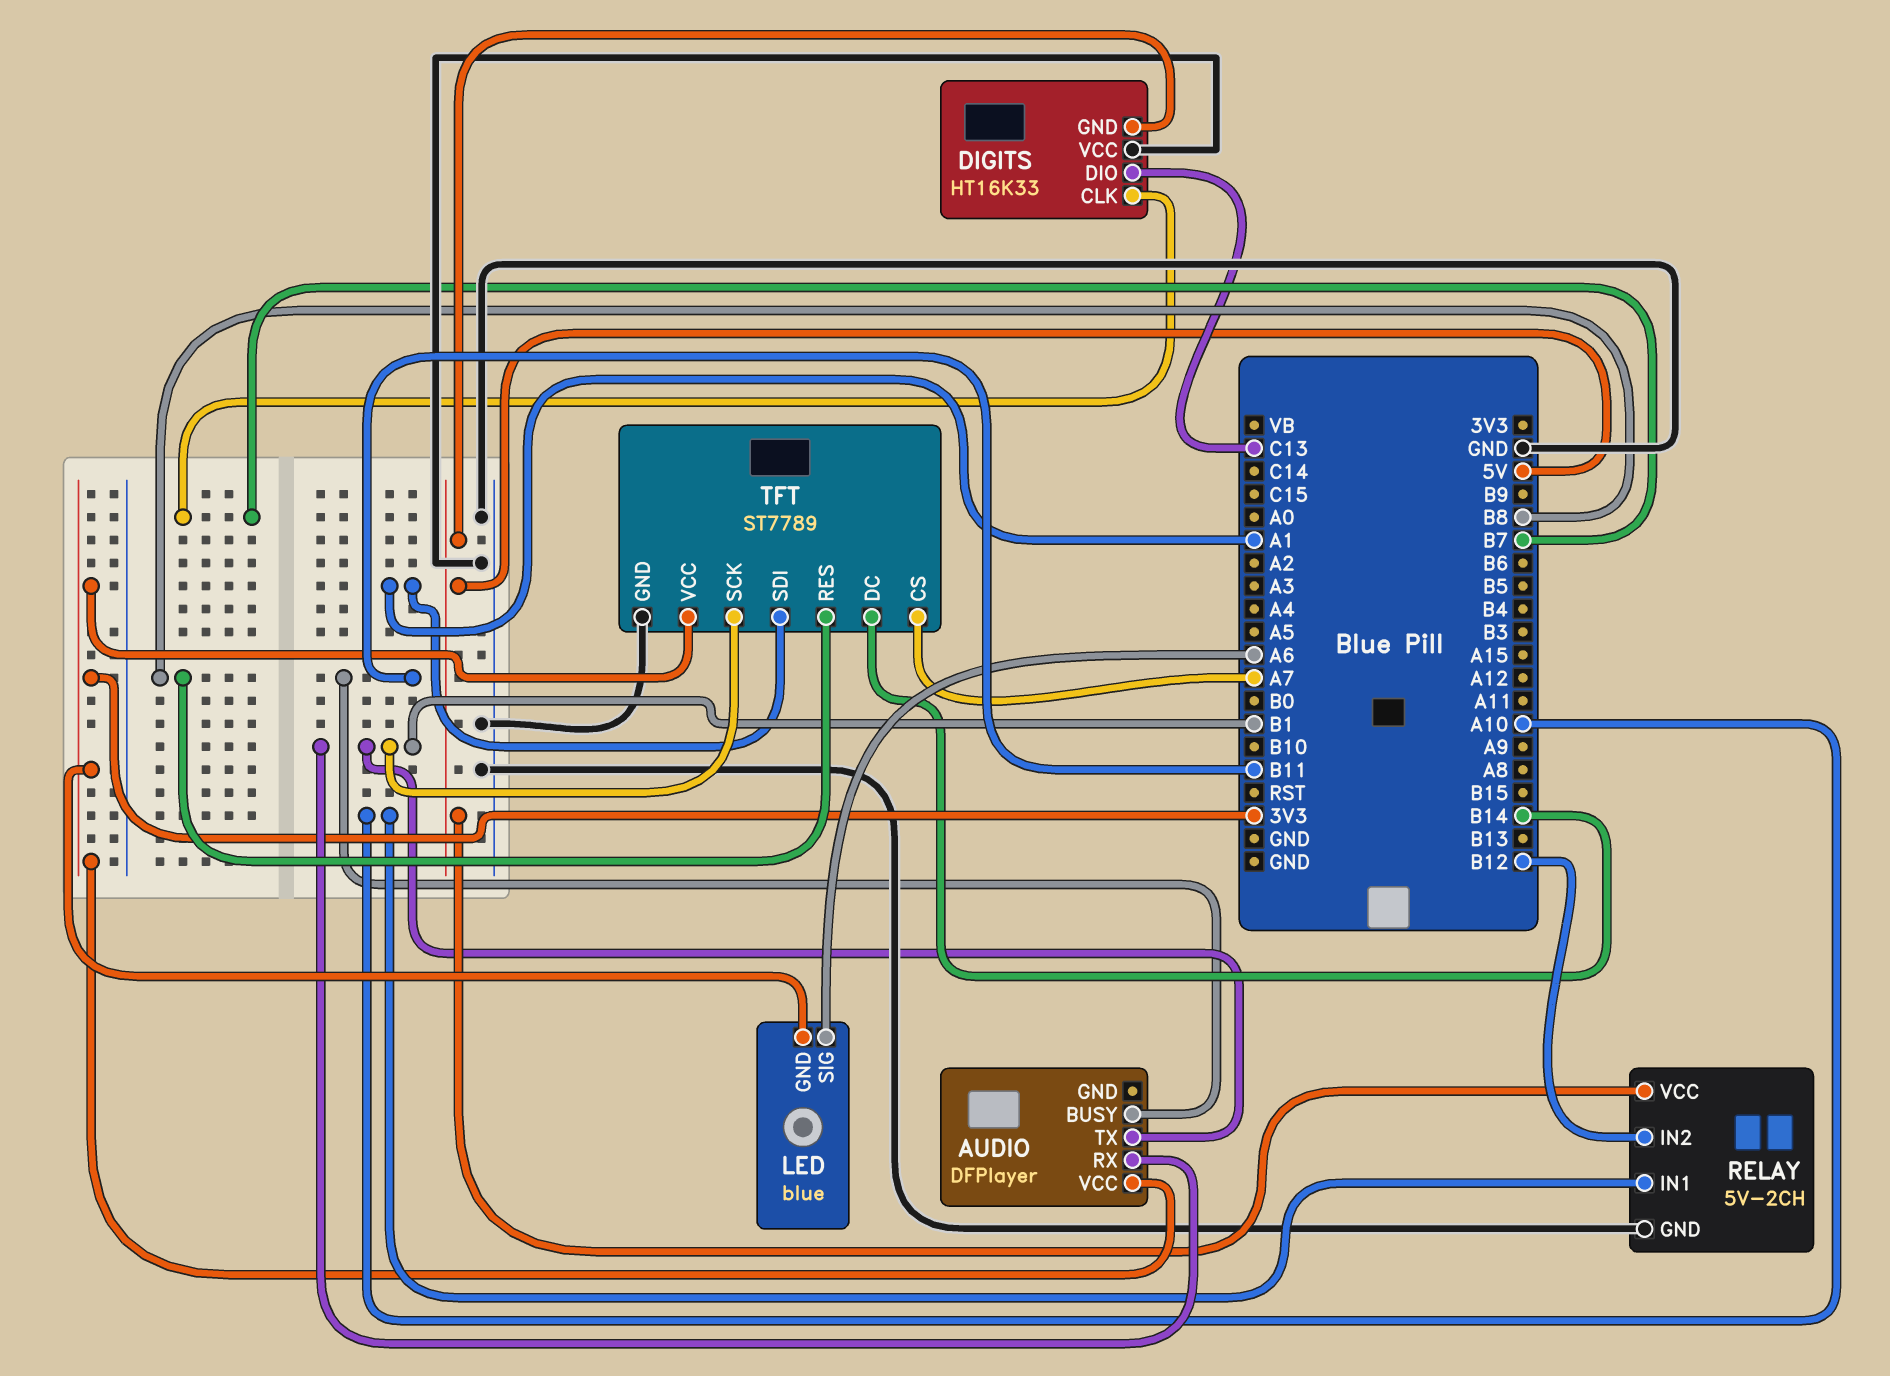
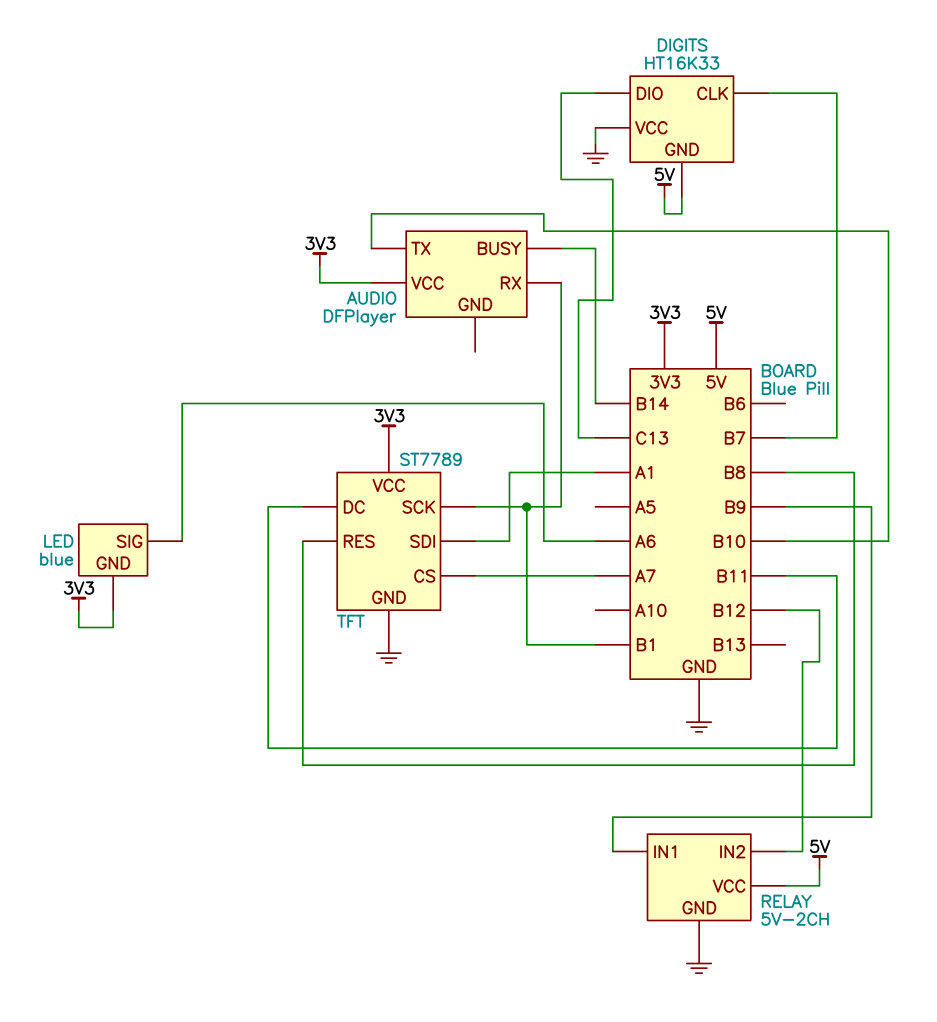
AUDIO pin BUSY: B11 -> B14
AUDIO pin TX: B1 -> B10
RELAY pin IN1: A10 -> B9
TFT pin DC: B14 -> B11

